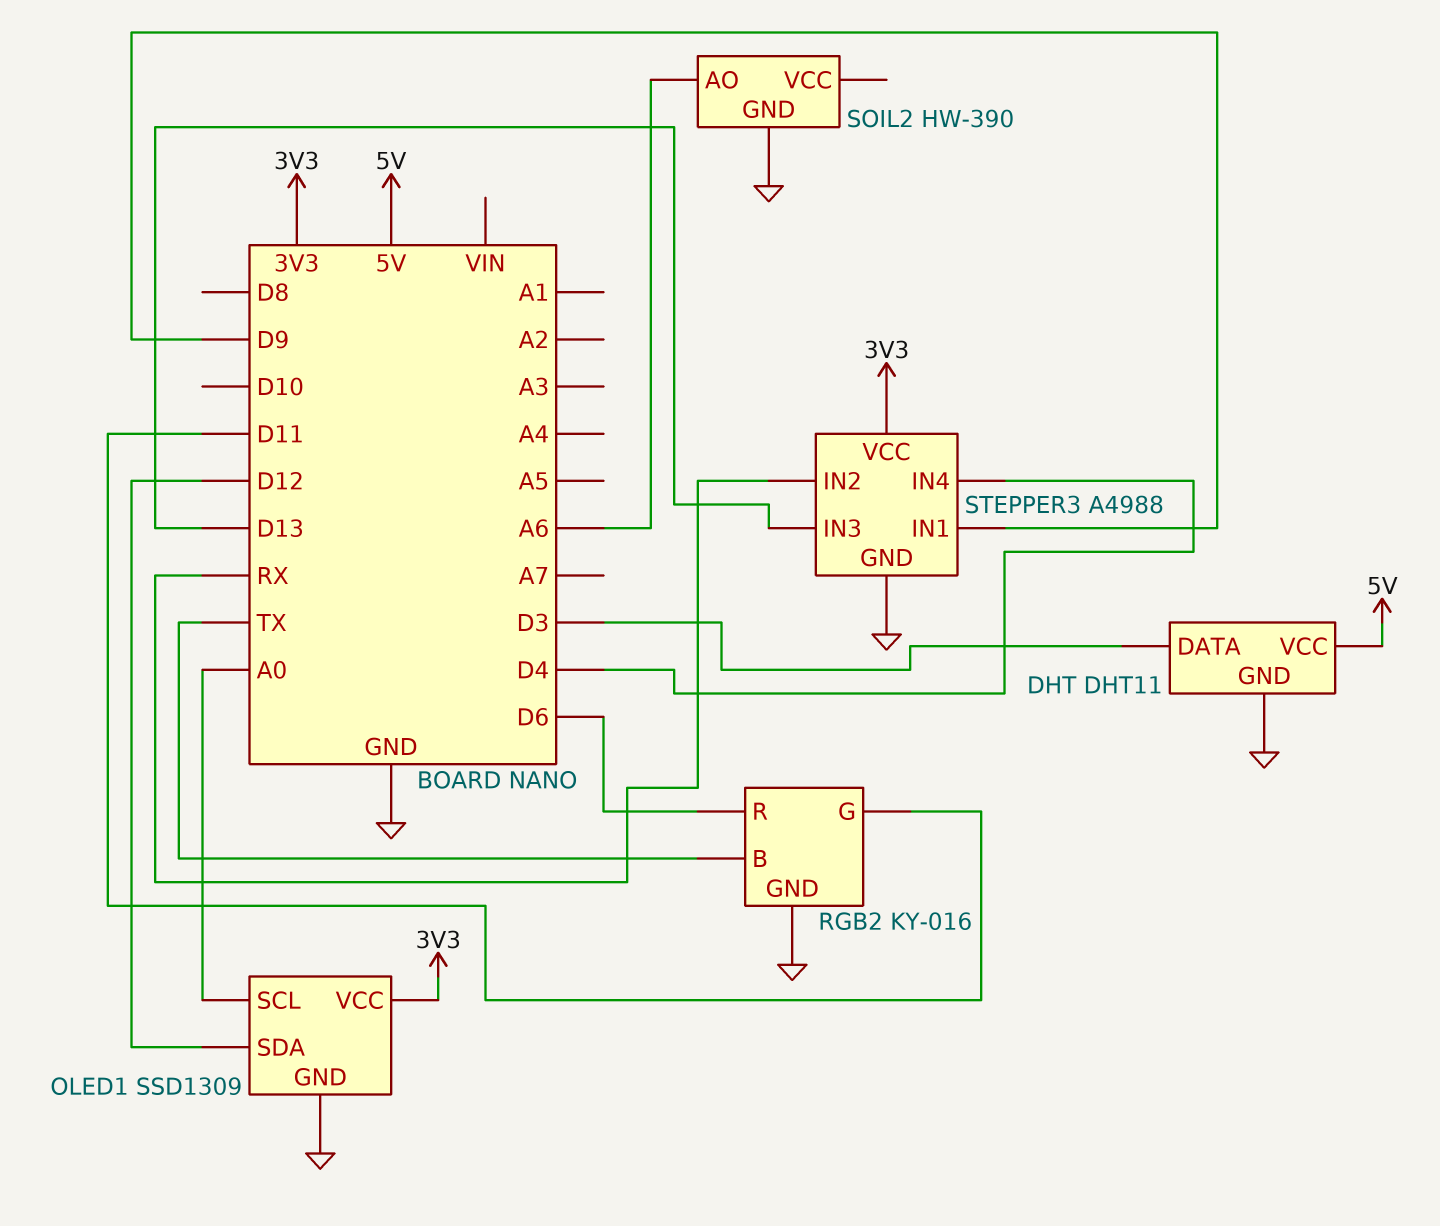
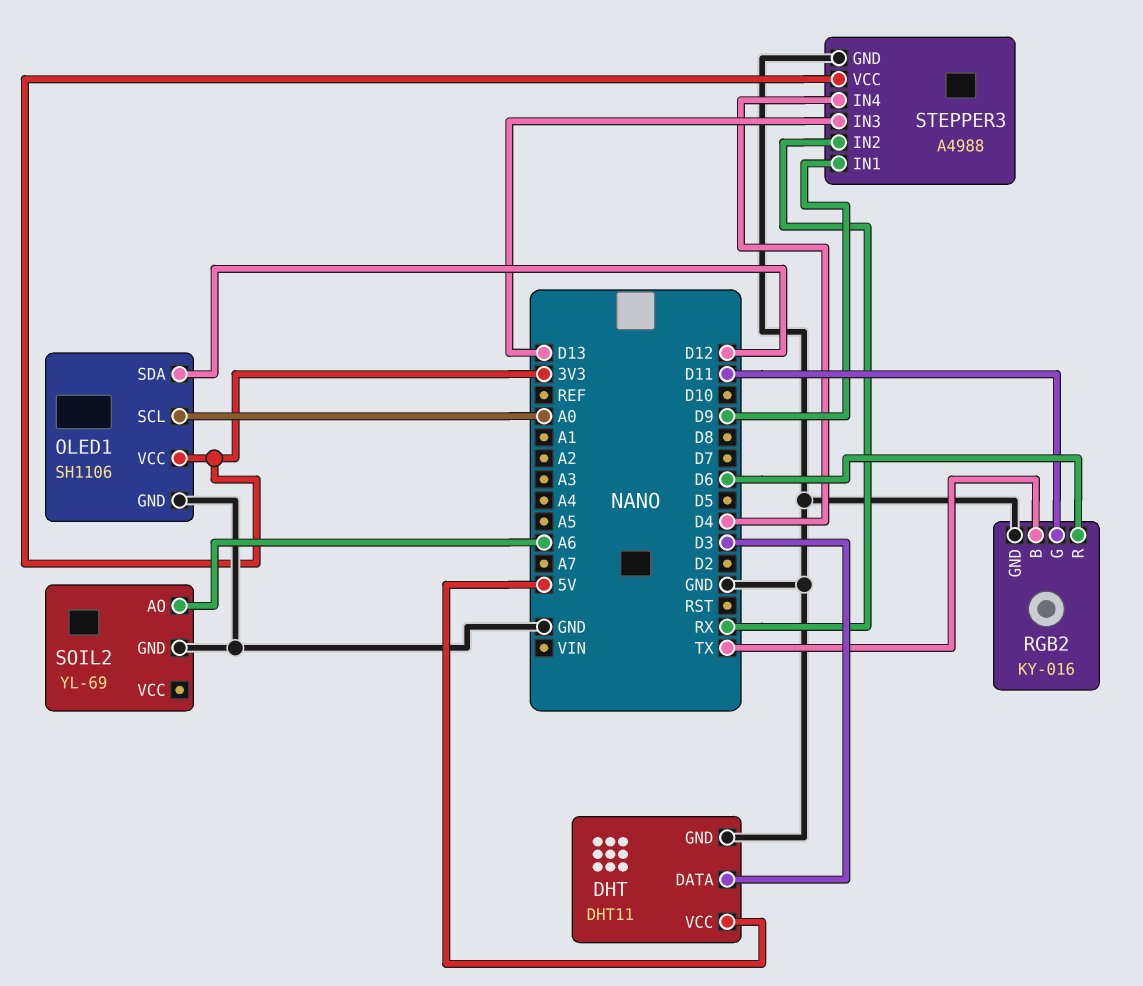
OLED1: SSD1309 -> SH1106
SOIL2: HW-390 -> YL-69

